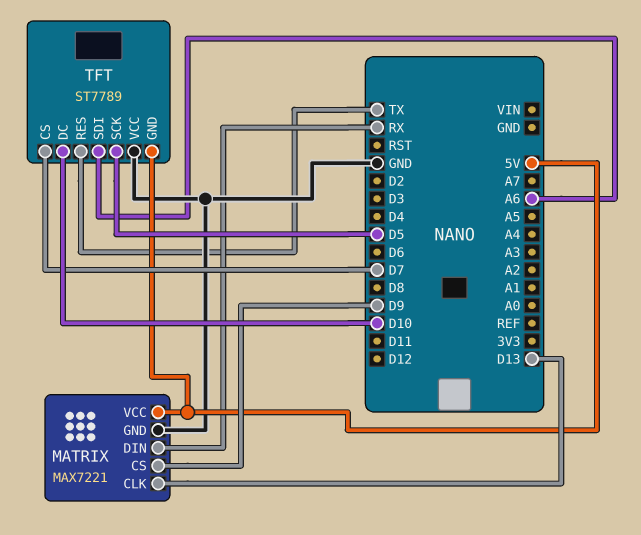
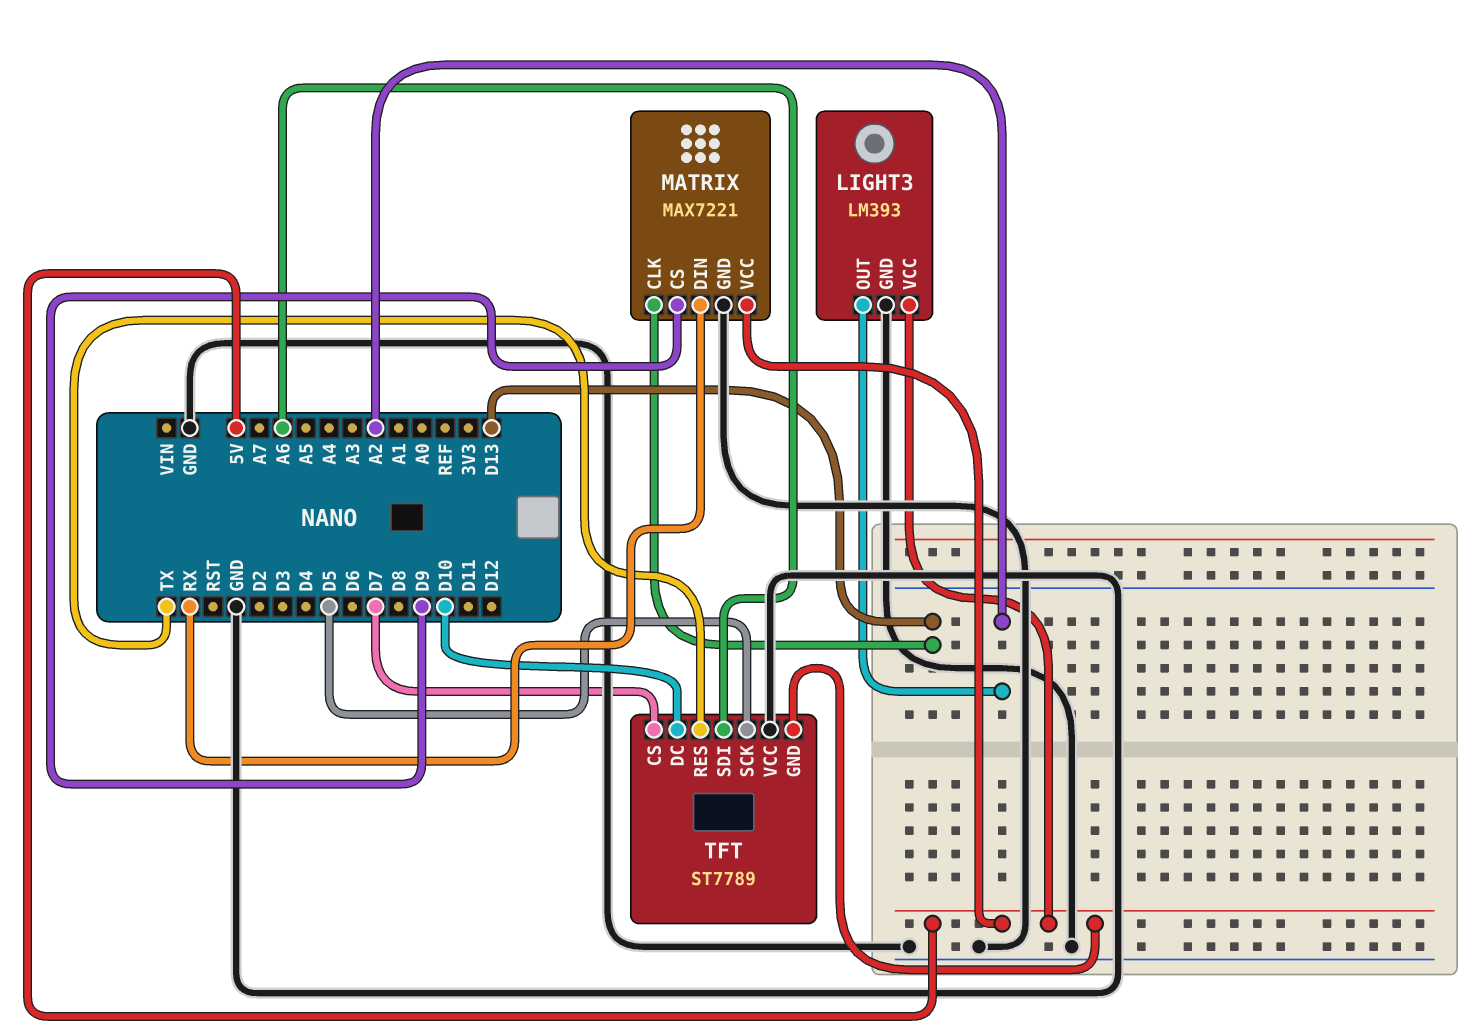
LIGHT3: none -> LM393
LIGHT3 pin GND: none -> GND
LIGHT3 pin OUT: none -> A2
LIGHT3 pin VCC: none -> 5V

